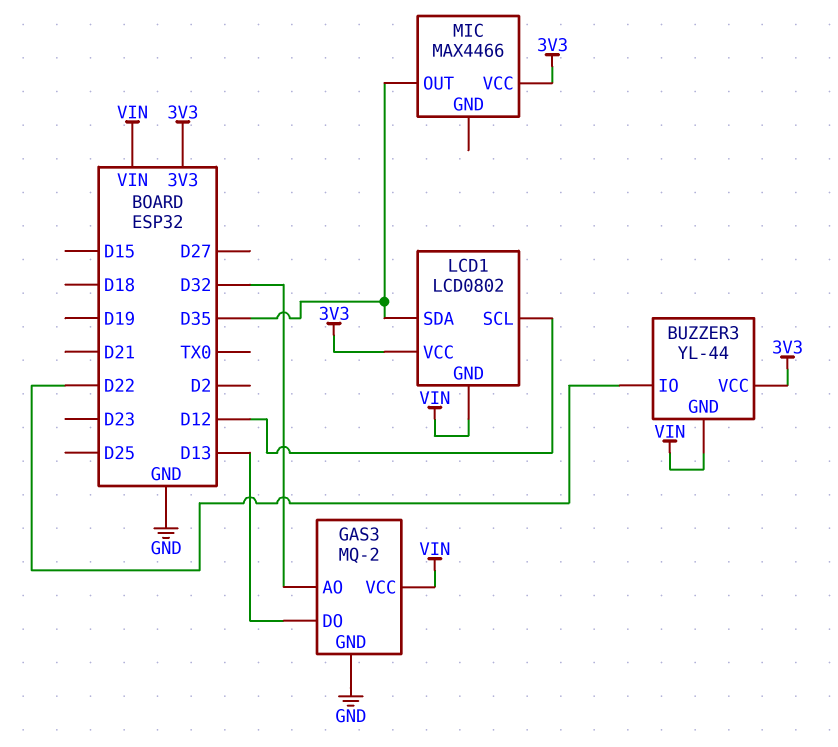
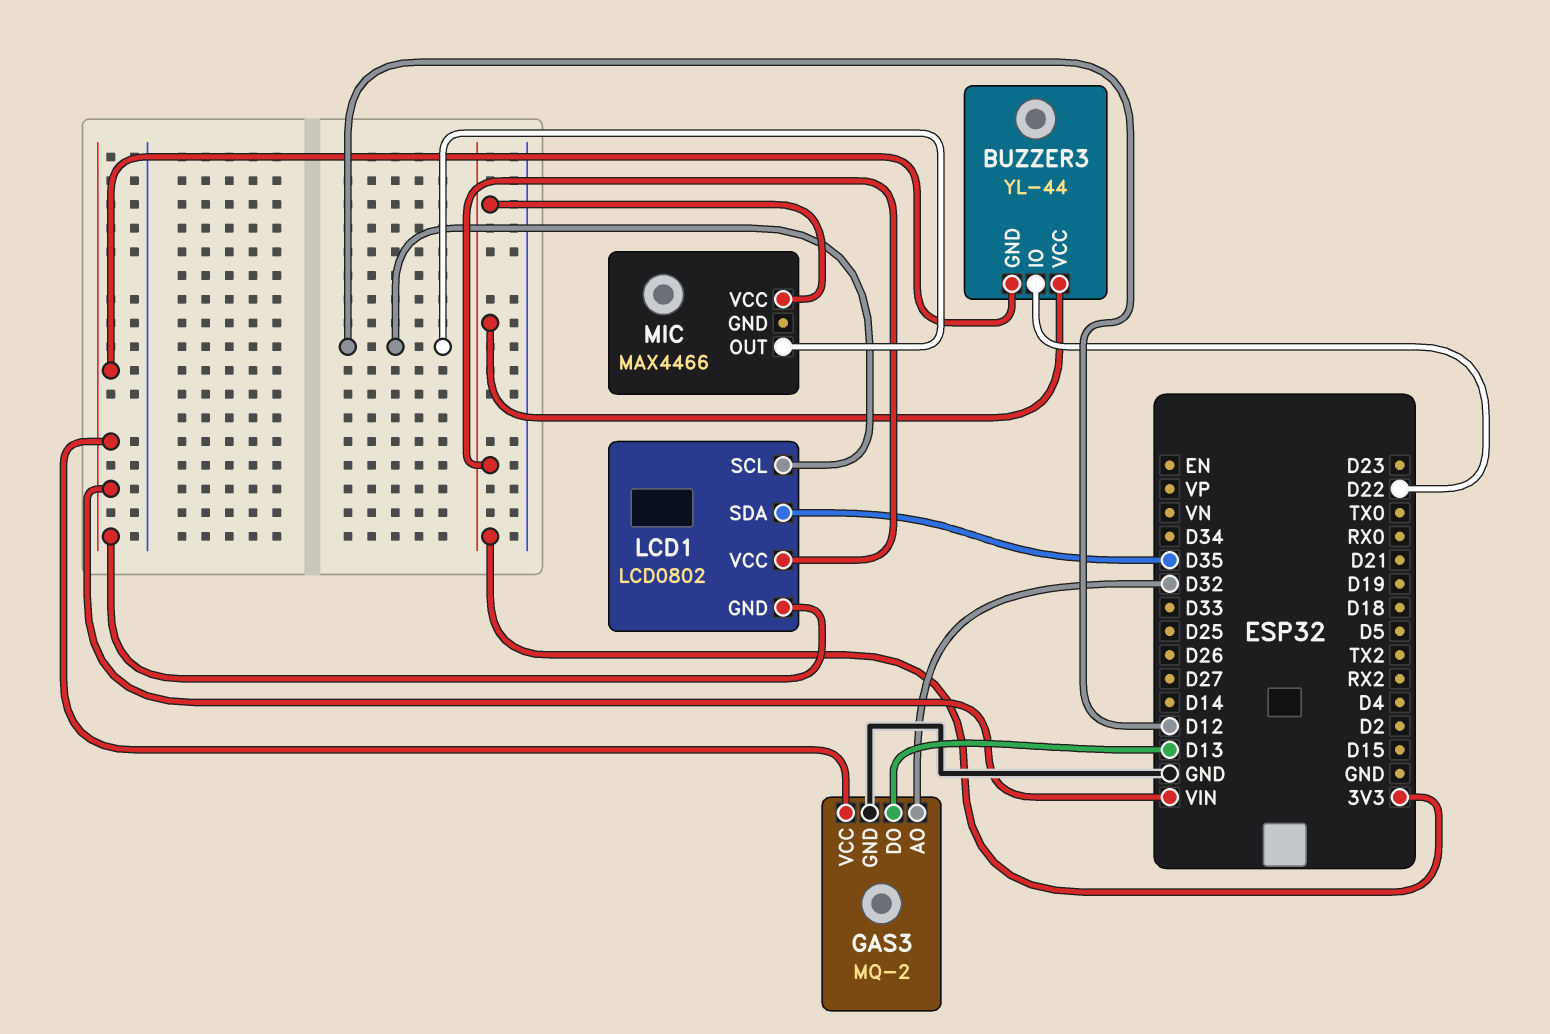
MIC pin OUT: D35 -> D12

